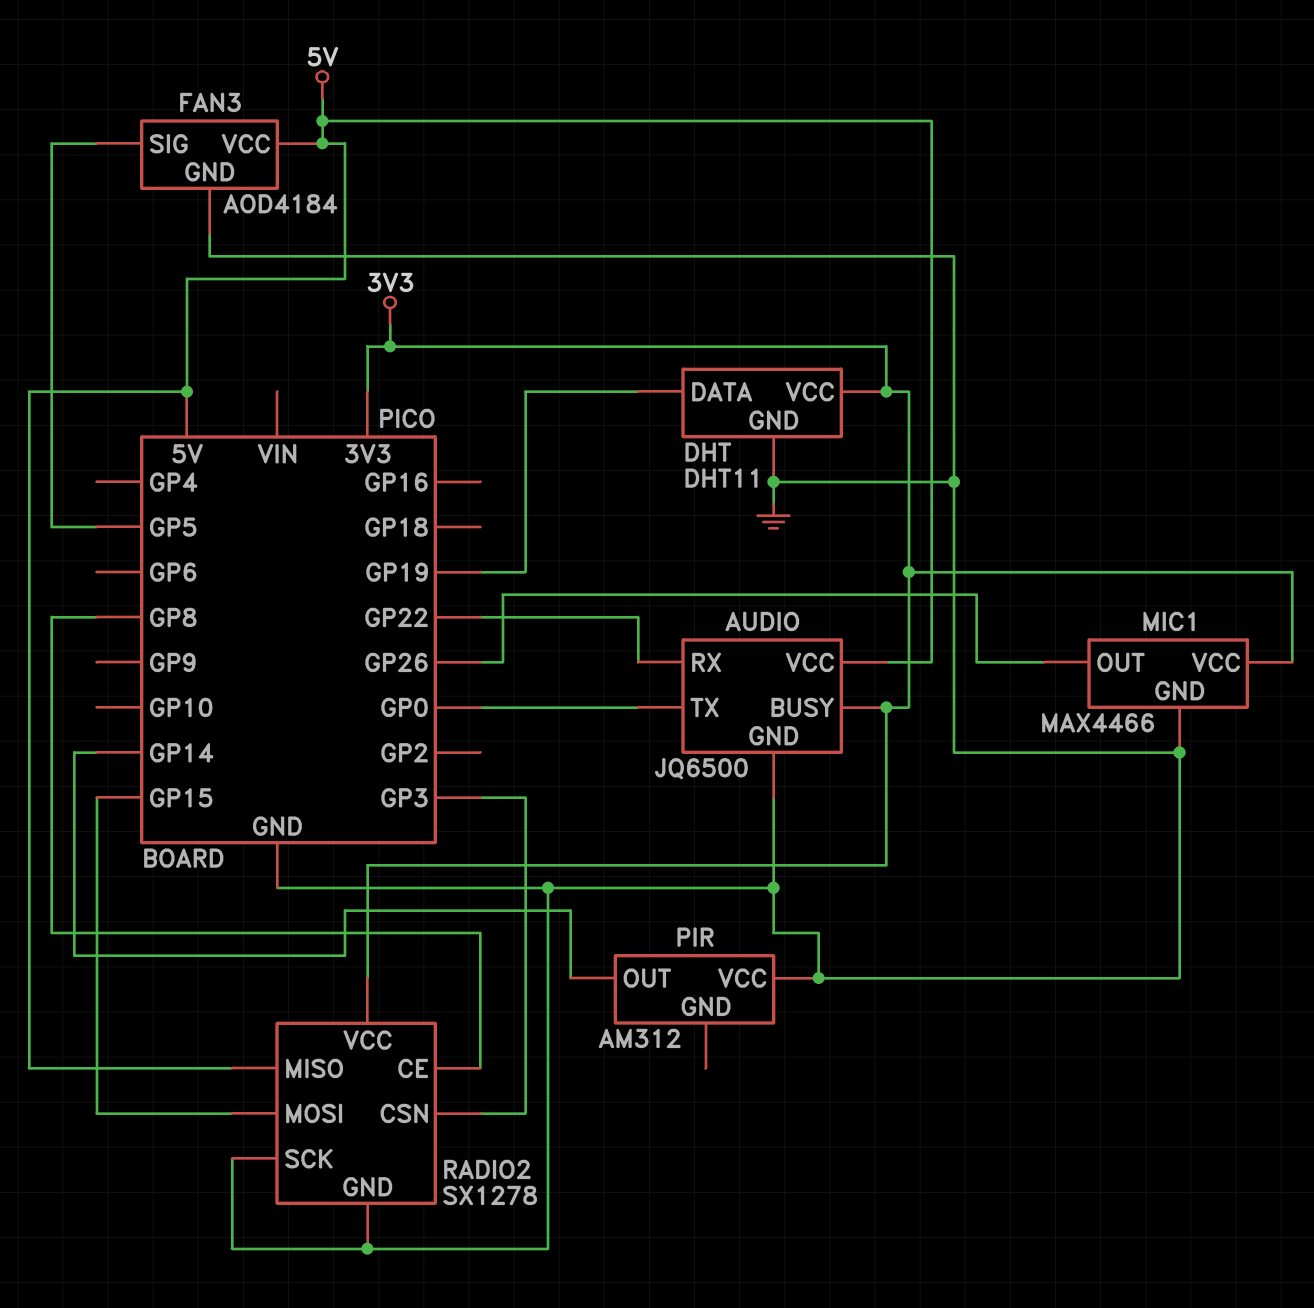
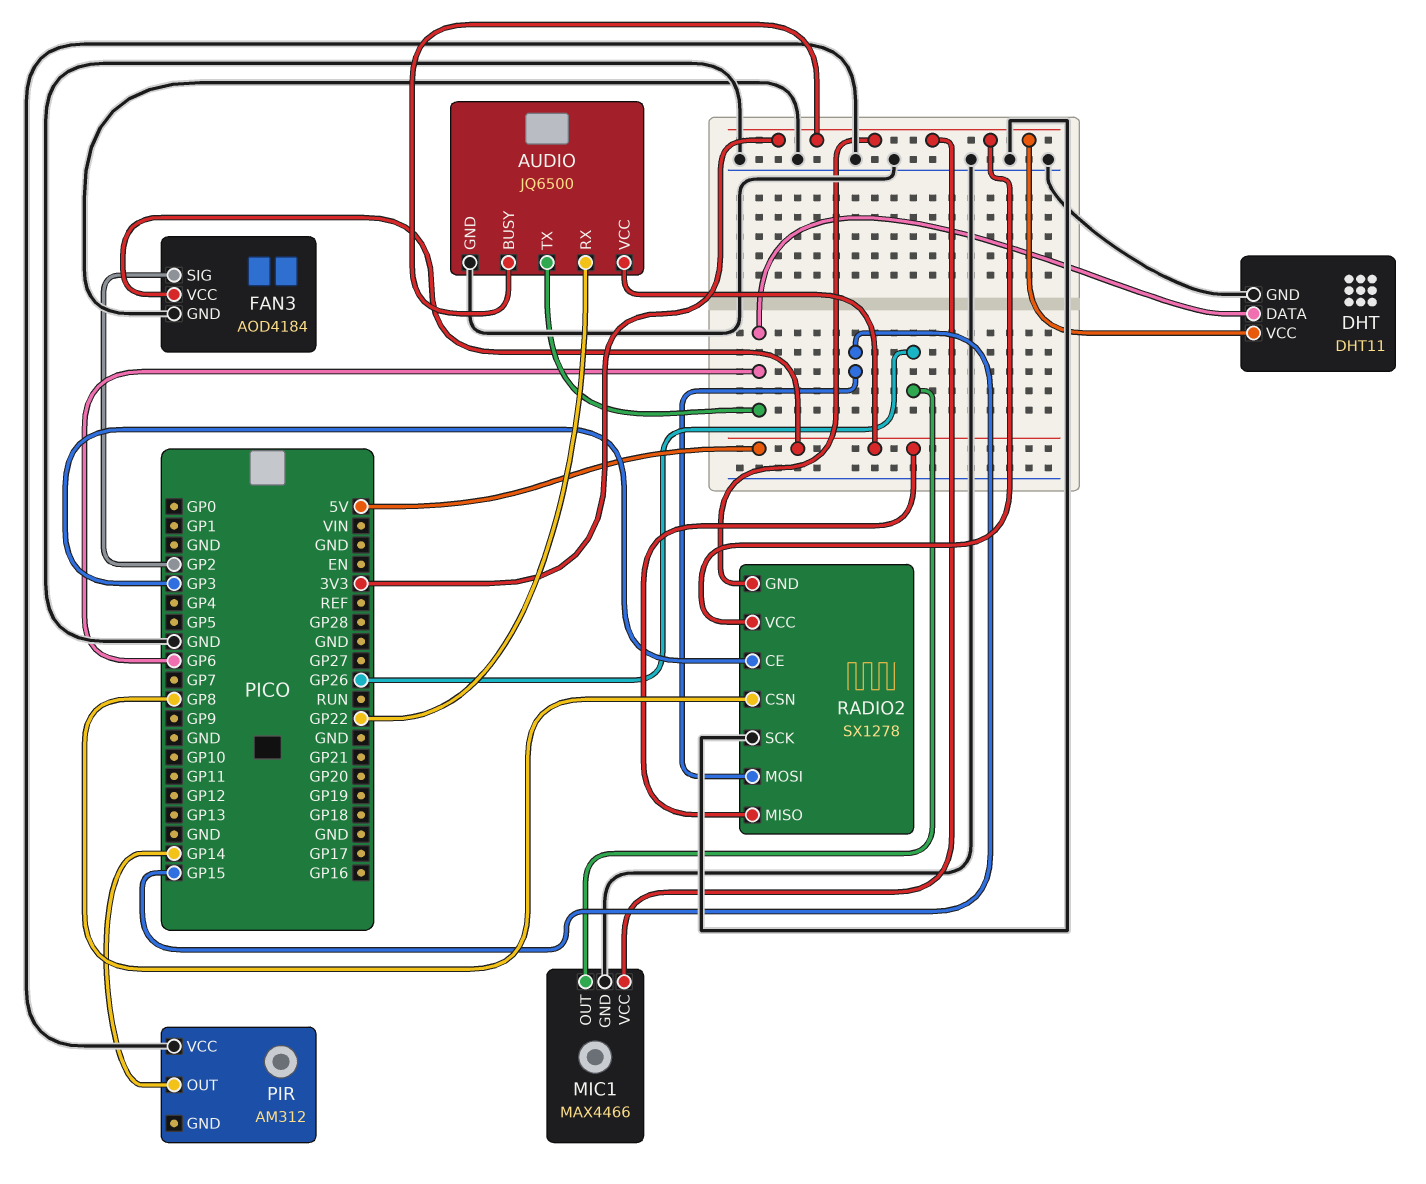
AUDIO pin TX: GP0 -> GP6
DHT pin DATA: GP19 -> GP6
FAN3 pin SIG: GP5 -> GP2
RADIO2 pin CE: GP8 -> GP3
RADIO2 pin CSN: GP3 -> GP8
RADIO2 pin GND: GND -> 3V3

